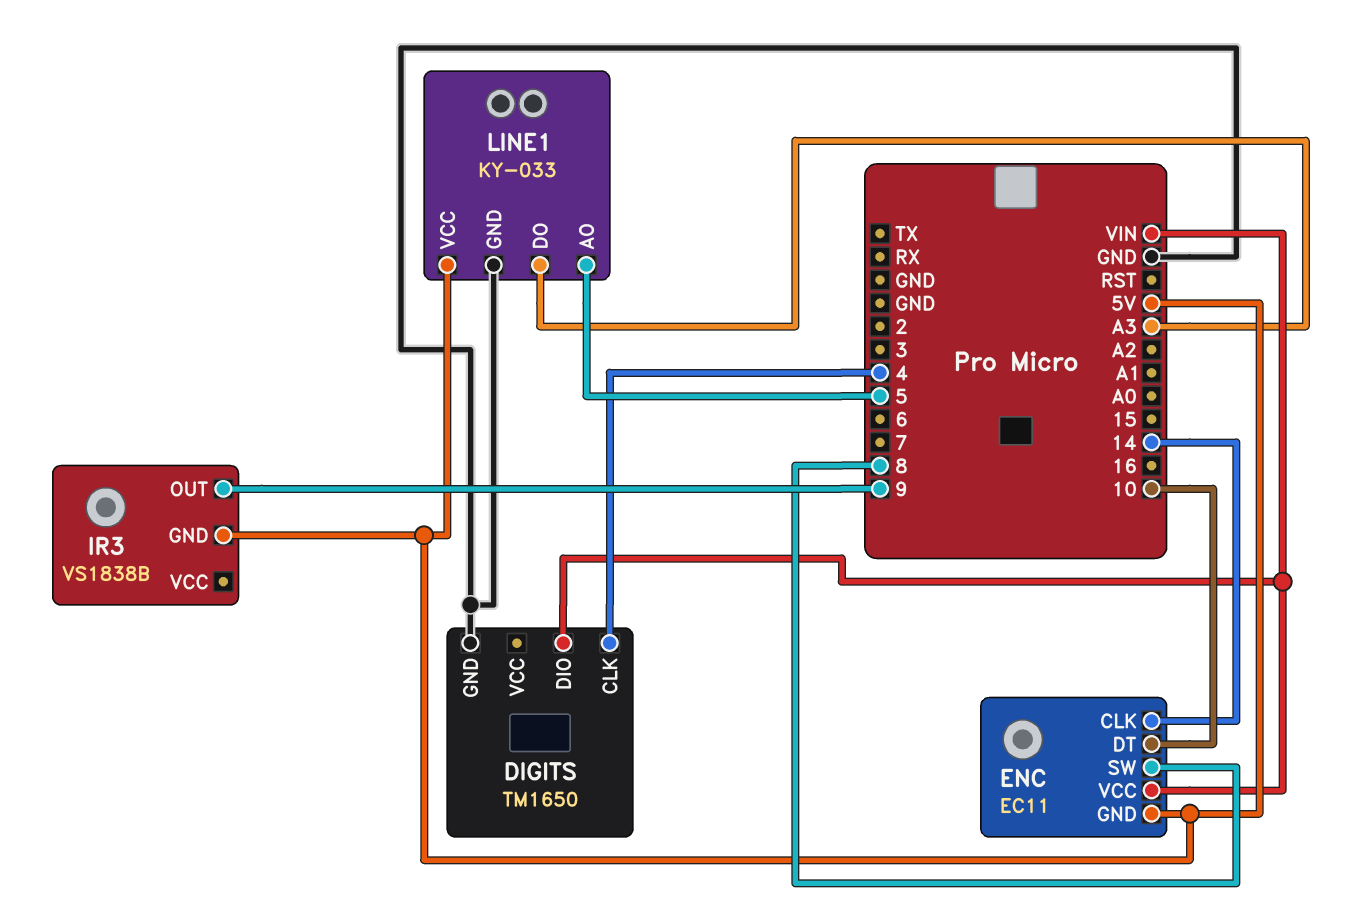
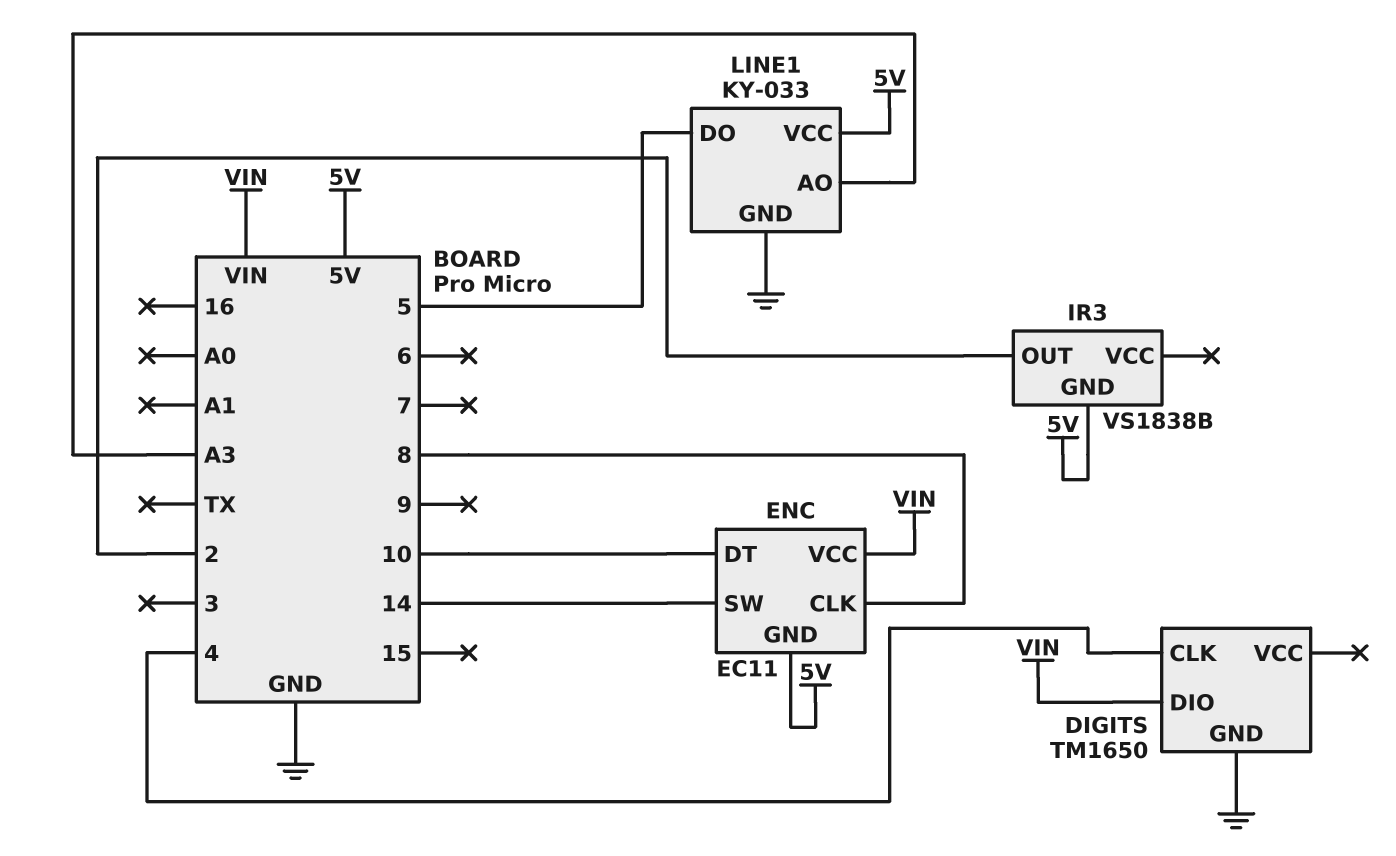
ENC pin CLK: 14 -> 8
ENC pin SW: 8 -> 14
IR3 pin OUT: 9 -> 2
LINE1 pin AO: 5 -> A3
LINE1 pin DO: A3 -> 5

